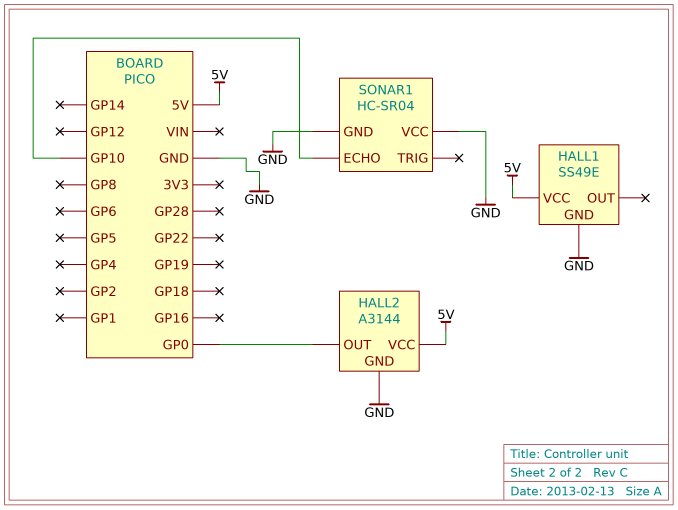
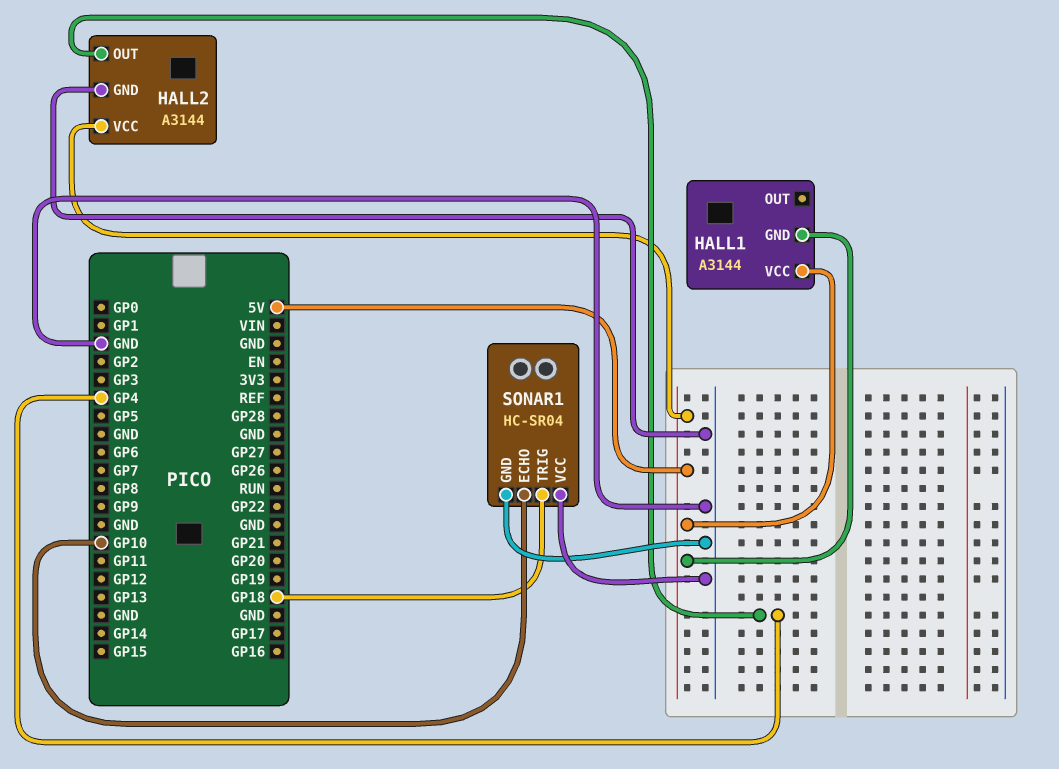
HALL1: SS49E -> A3144
HALL1 pin GND: GND -> 5V
HALL2 pin OUT: GP0 -> GP4
SONAR1 pin TRIG: none -> GP18

